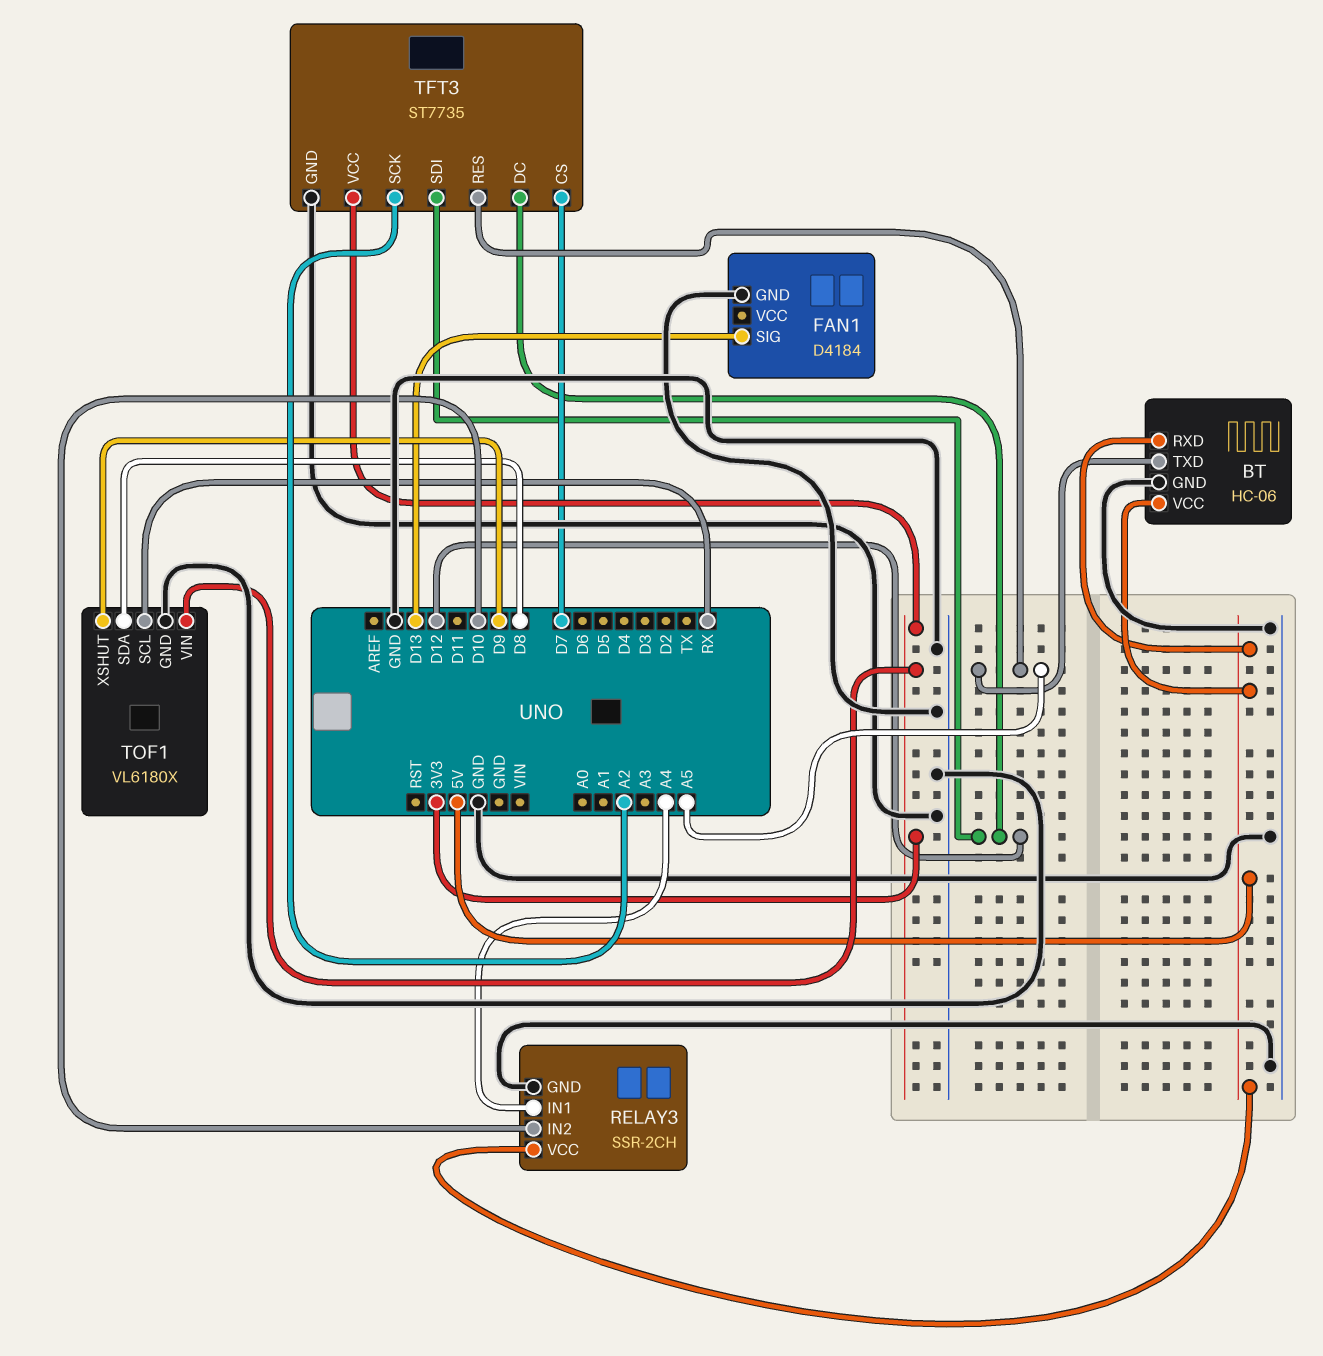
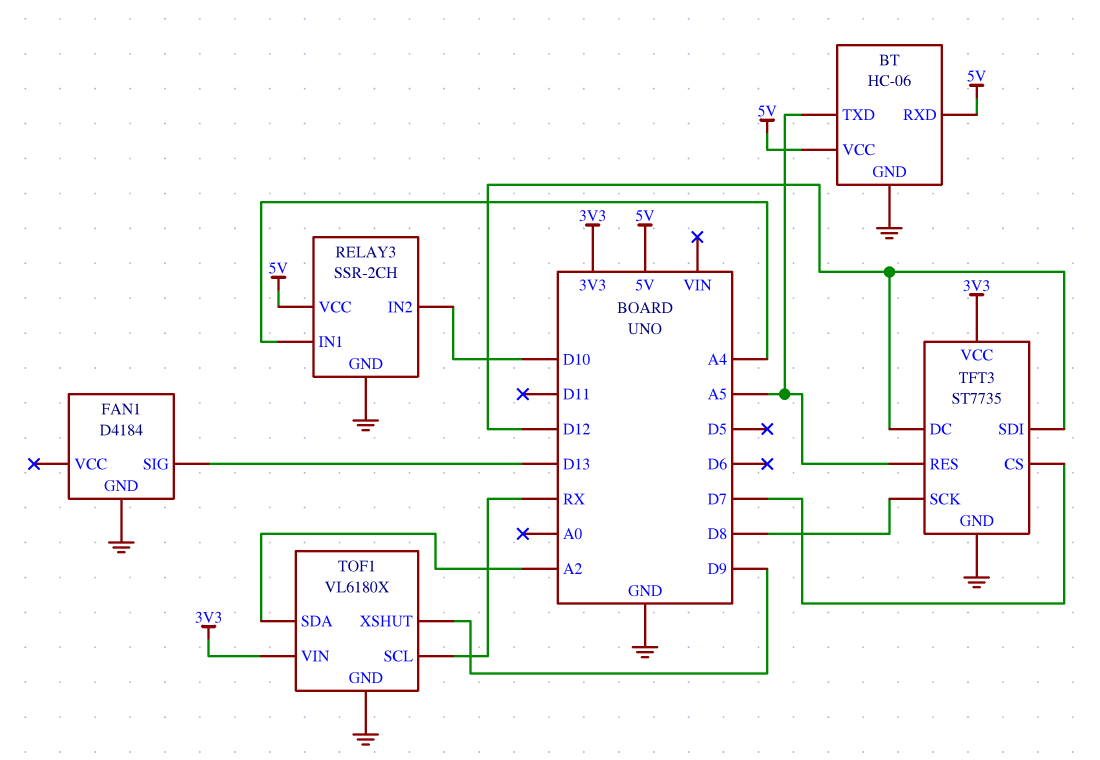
TFT3 pin SCK: A2 -> D8
TOF1 pin SDA: D8 -> A2

